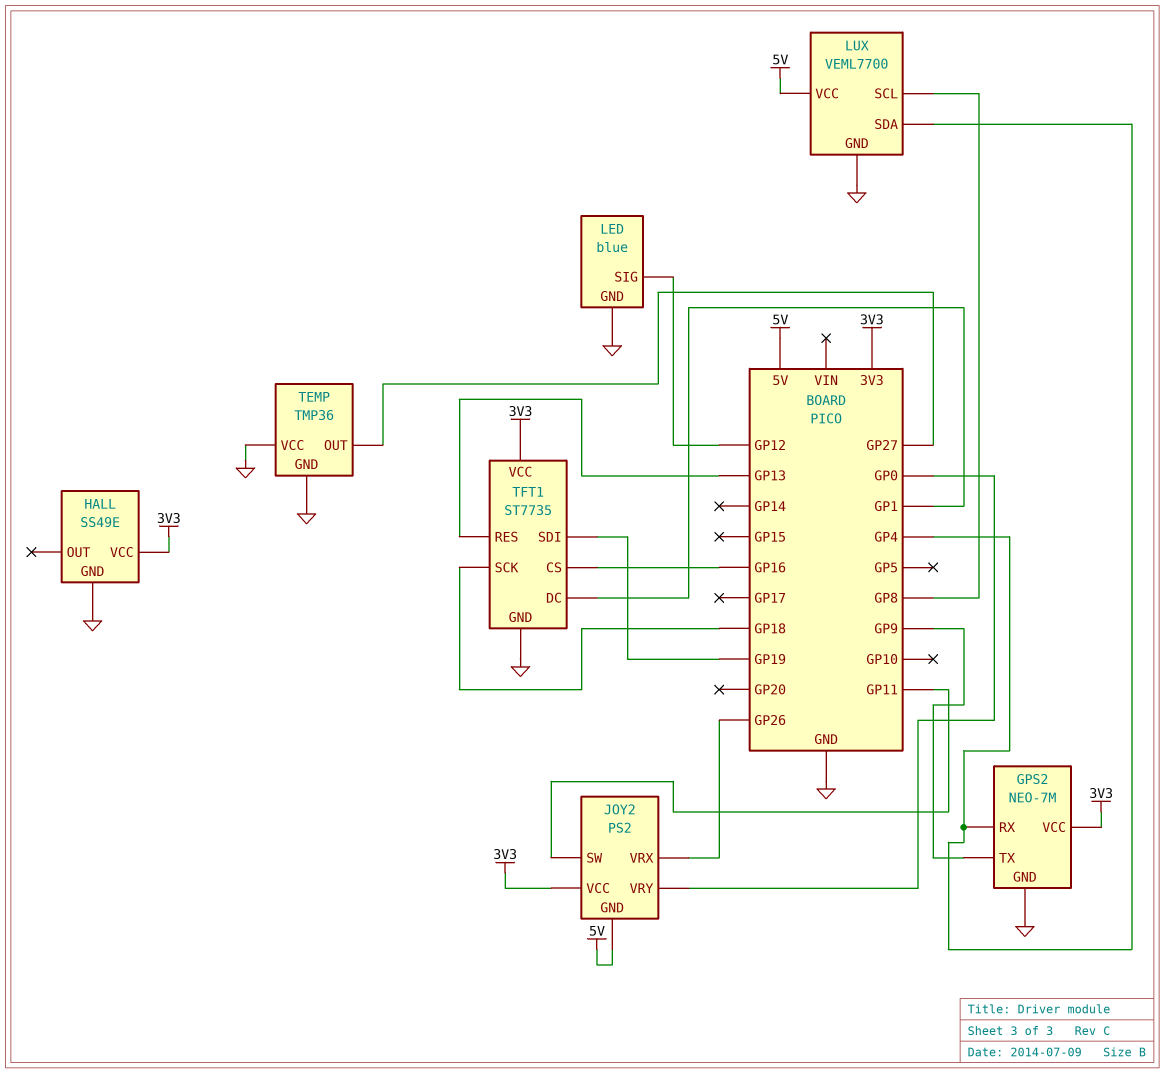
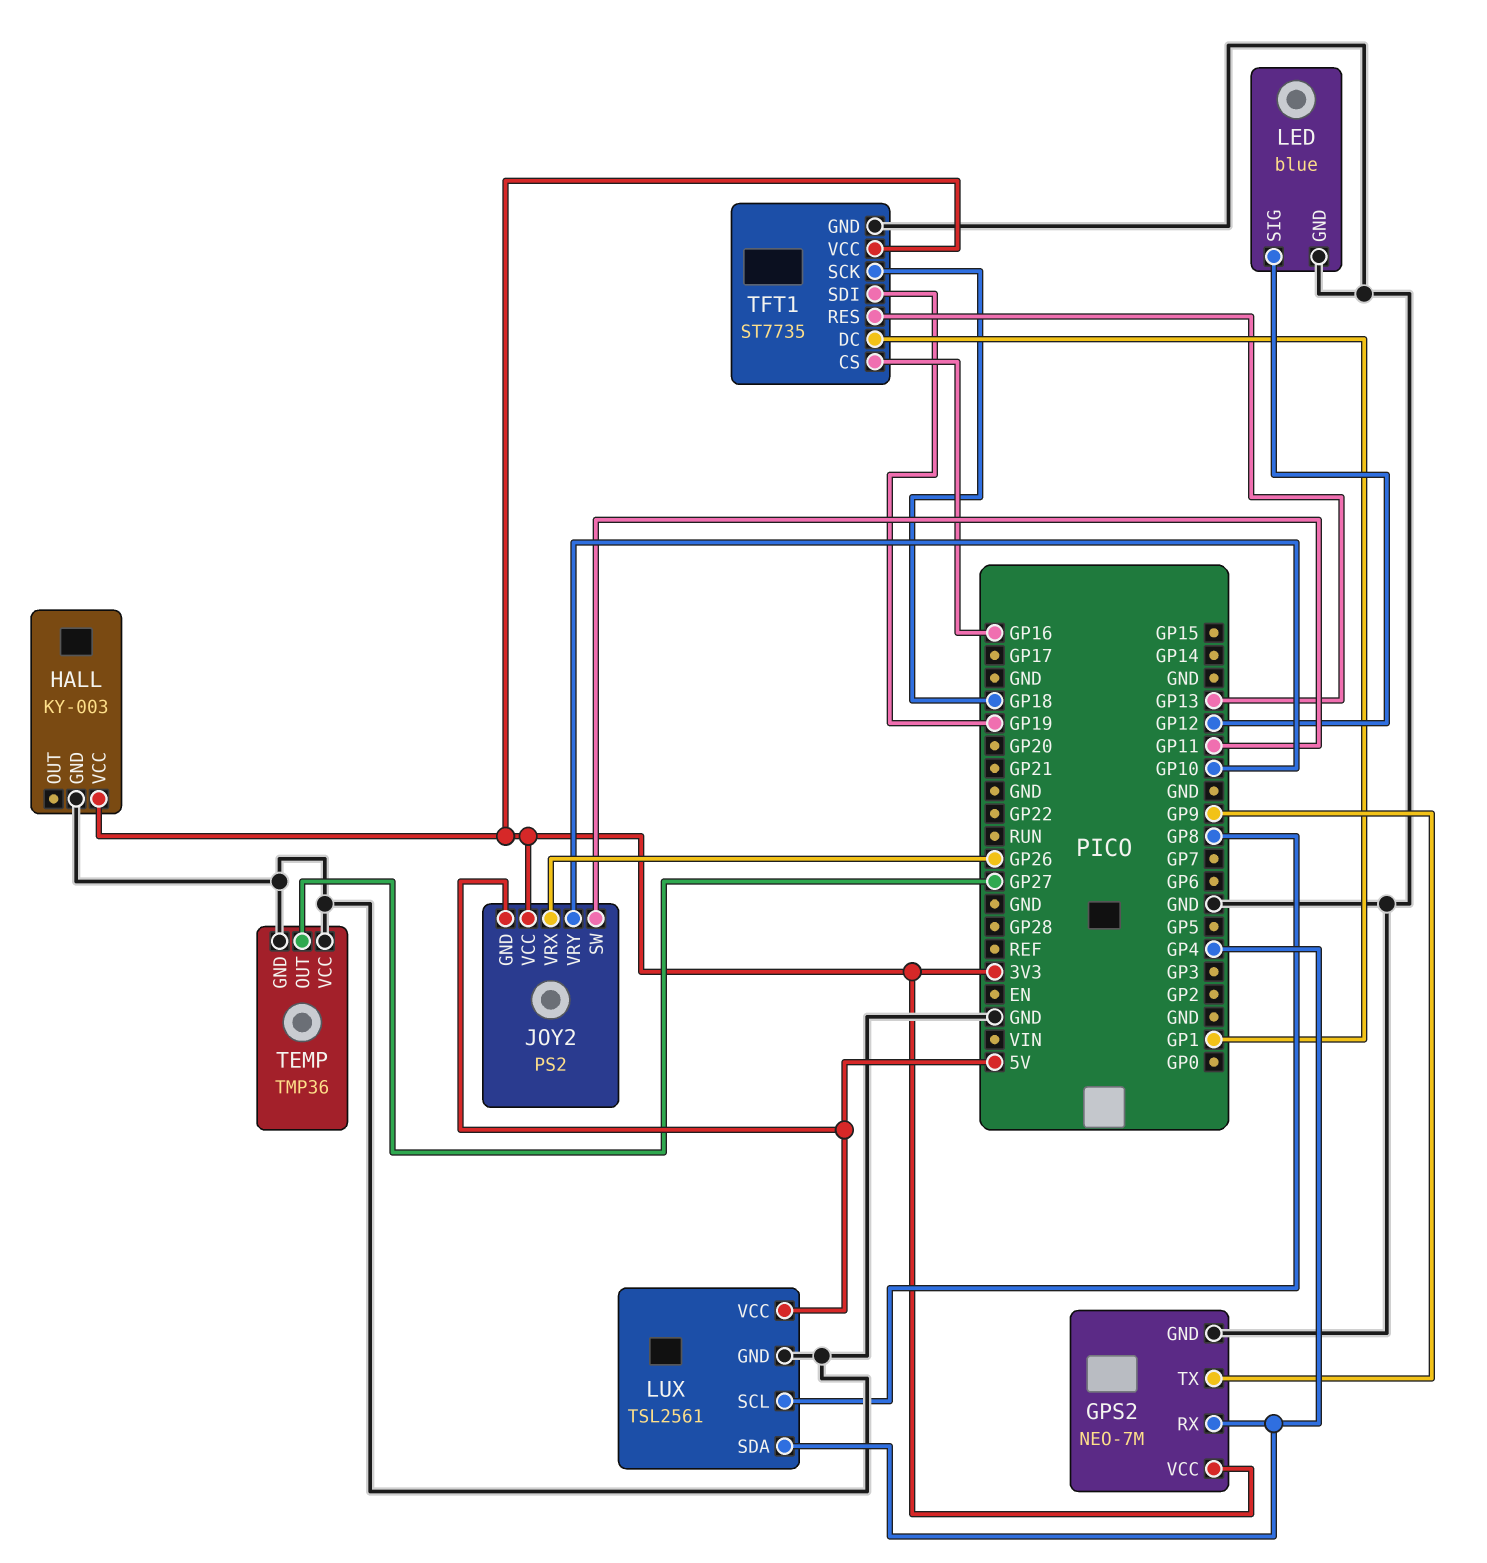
HALL: SS49E -> KY-003
JOY2 pin VRY: GP0 -> GP10
LUX: VEML7700 -> TSL2561

